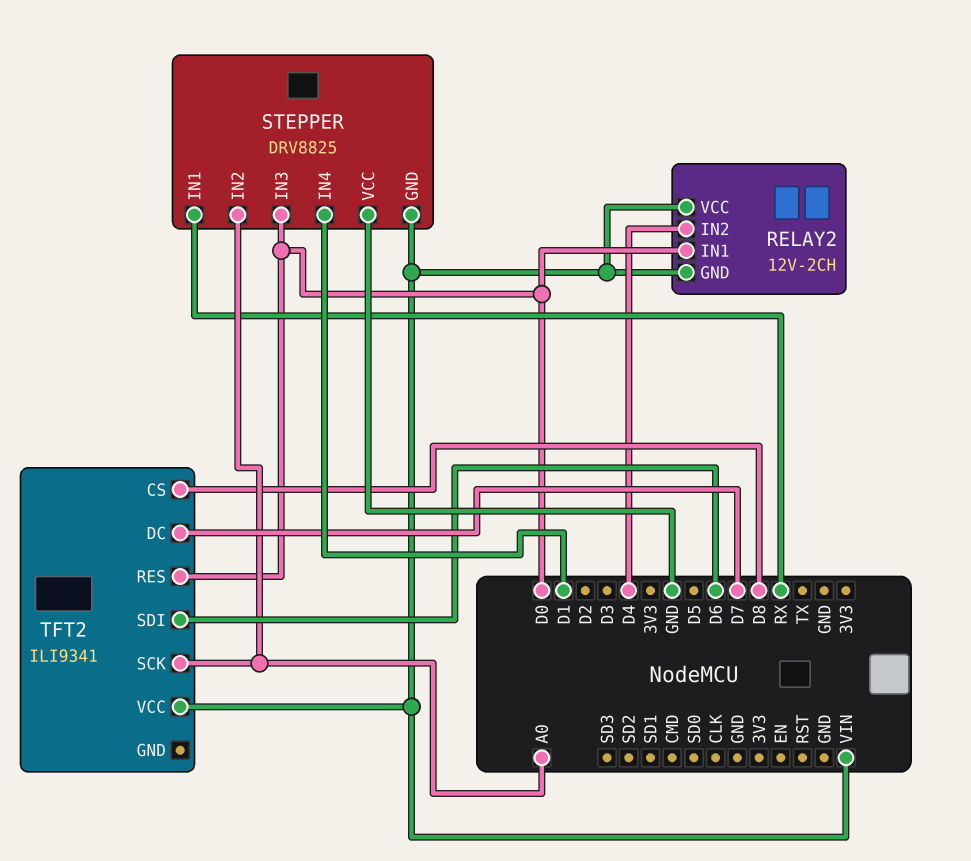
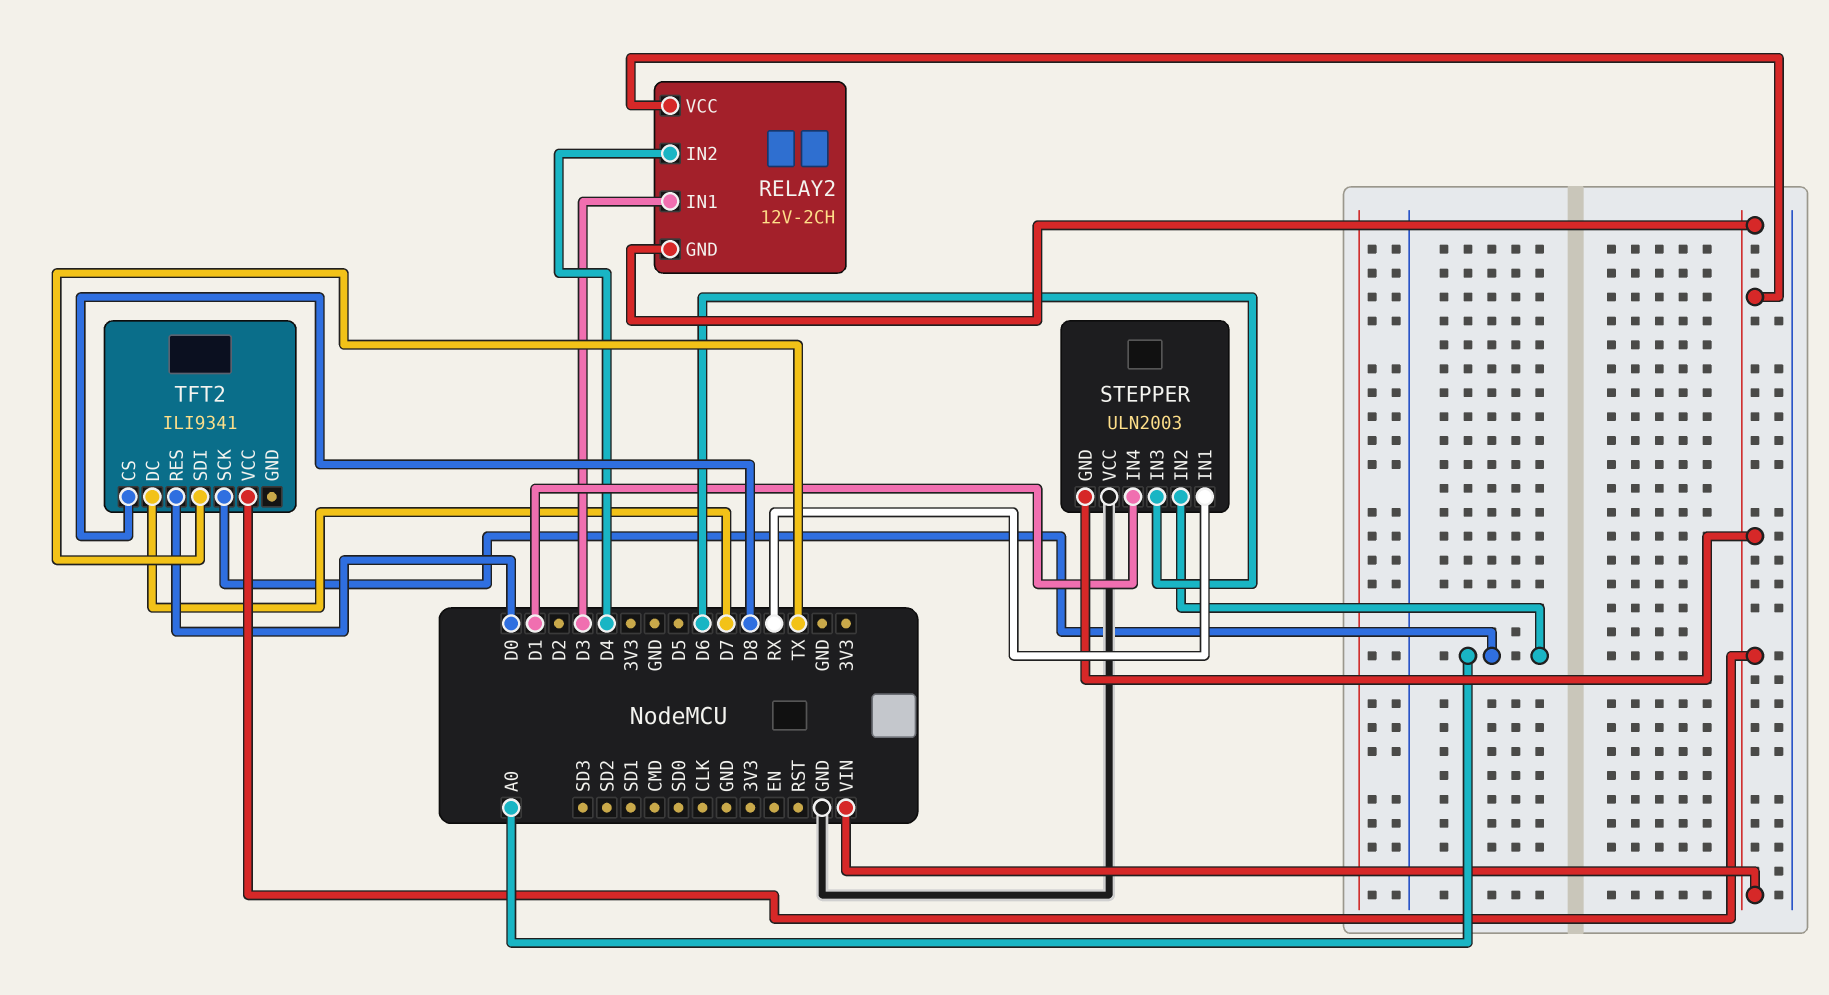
RELAY2 pin IN1: D0 -> D3
STEPPER: DRV8825 -> ULN2003
STEPPER pin IN3: D0 -> D6
TFT2 pin SDI: D6 -> TX

